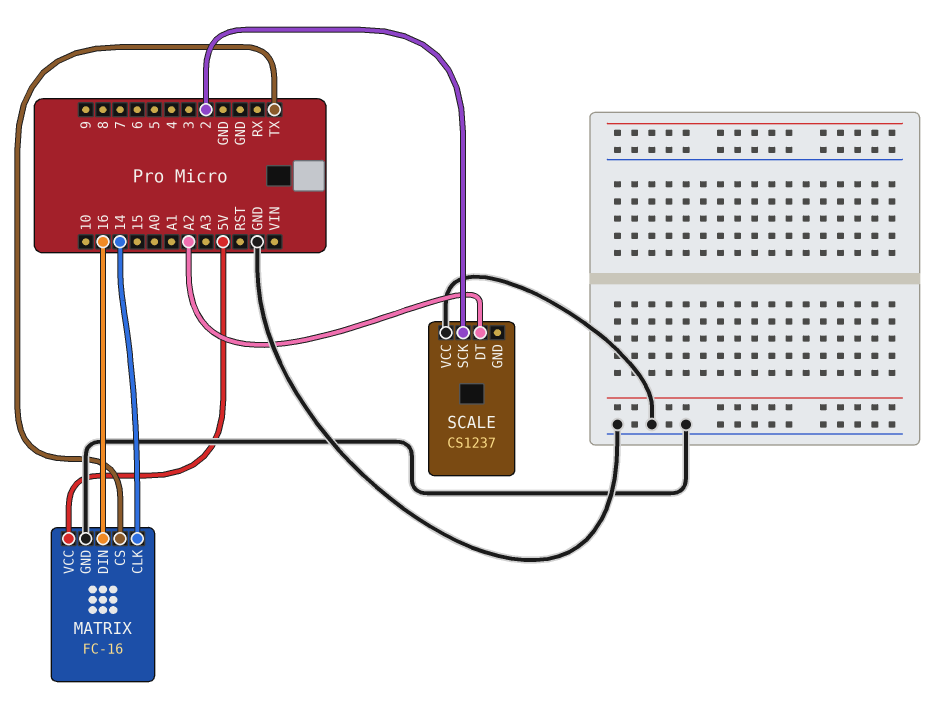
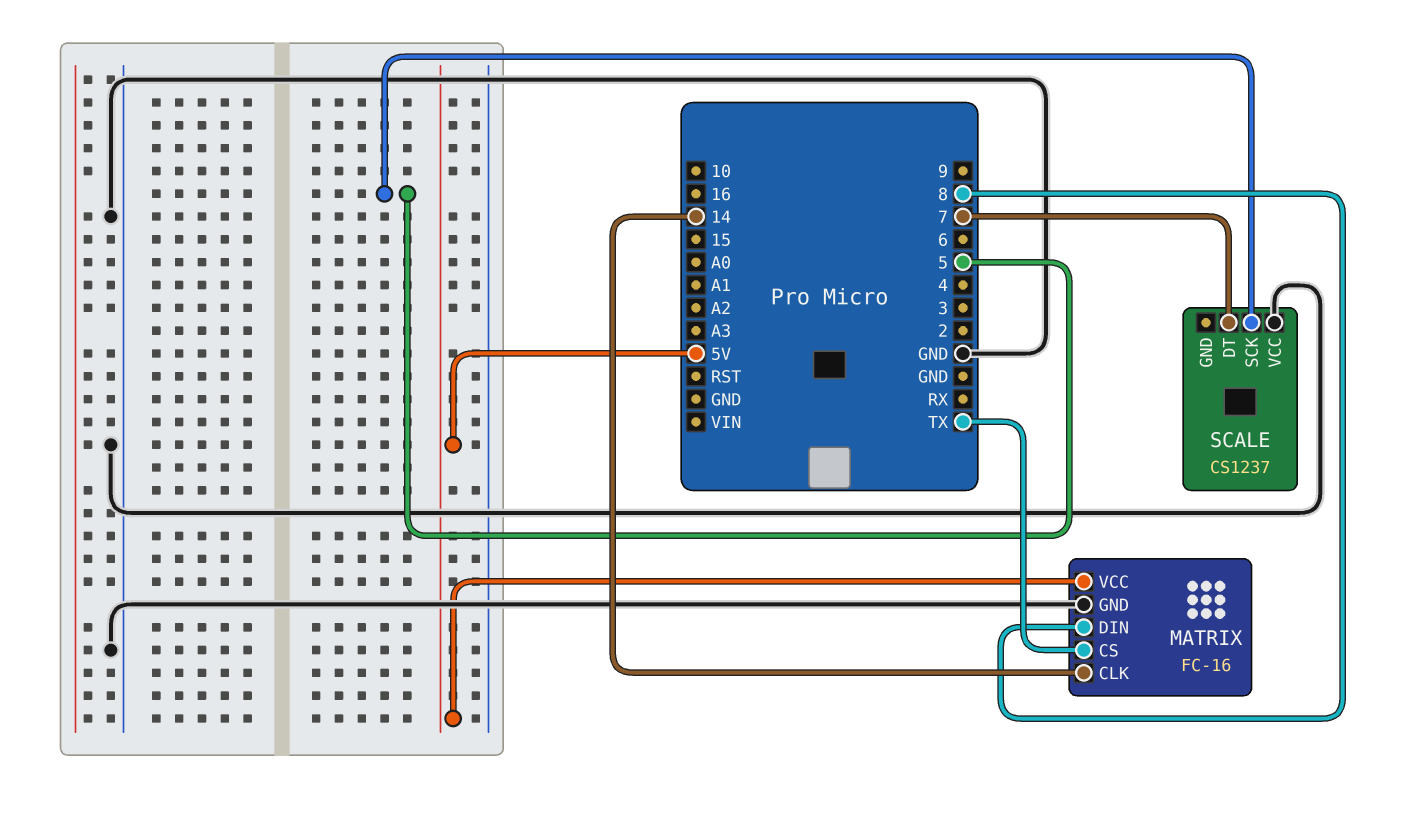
MATRIX pin DIN: 16 -> 8
SCALE pin DT: A2 -> 7
SCALE pin SCK: 2 -> 5

